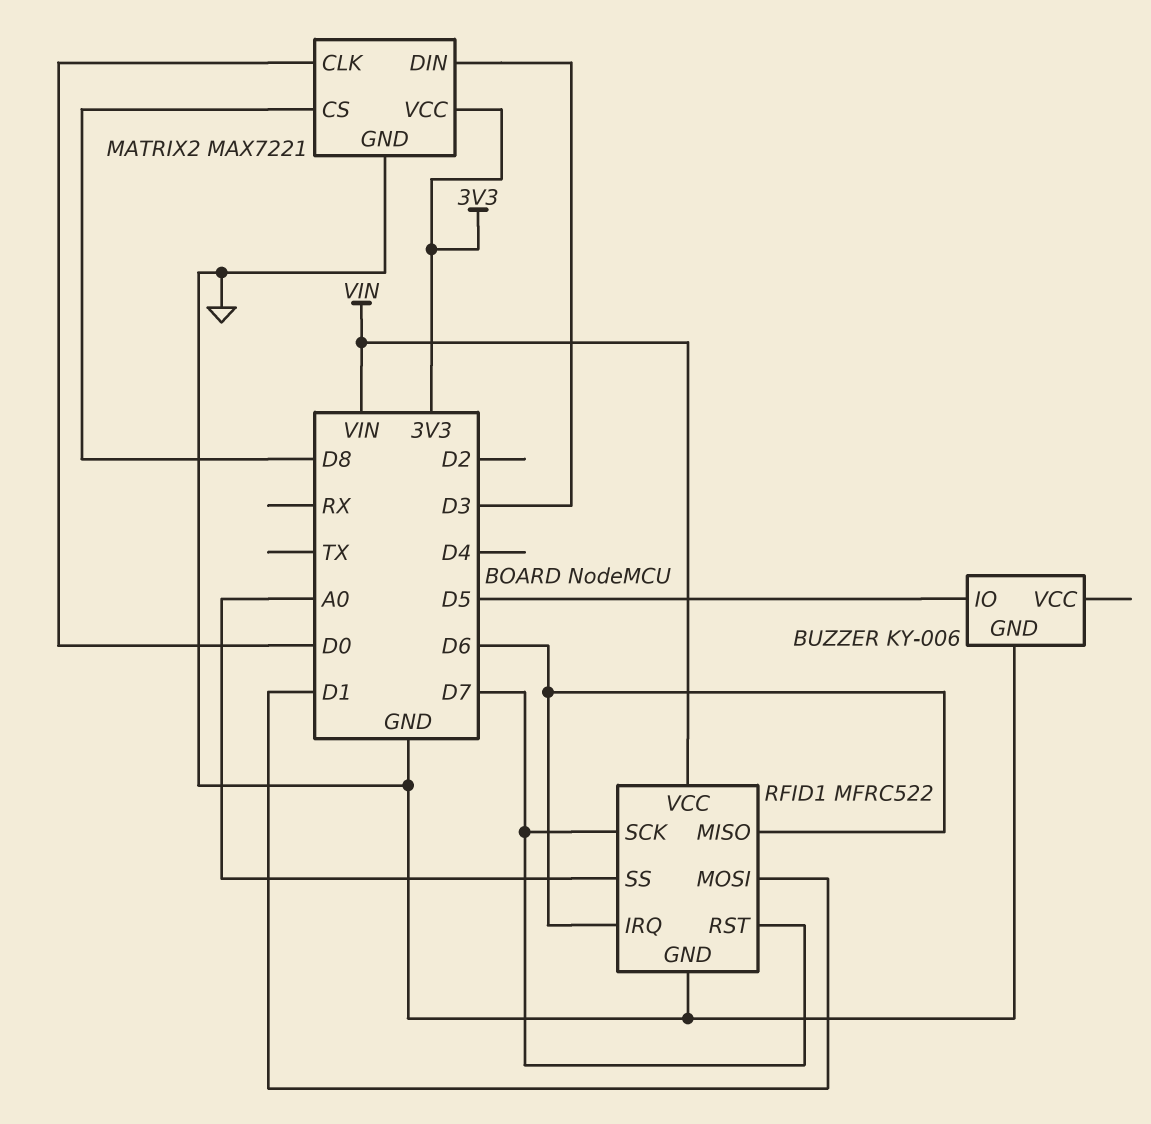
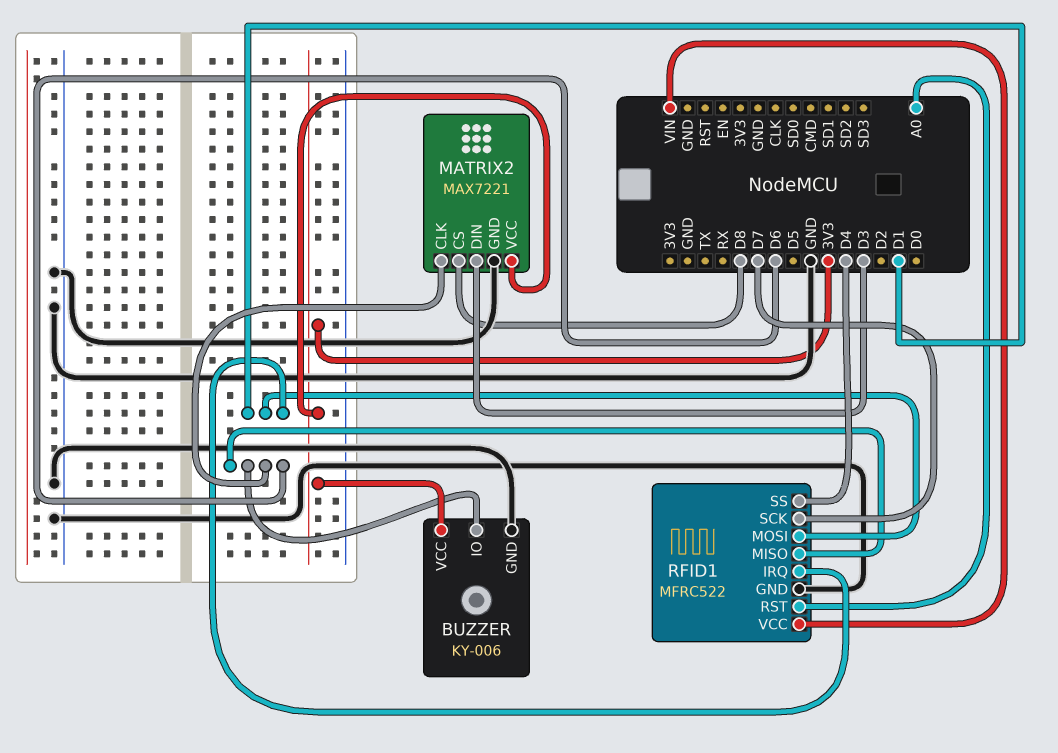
BUZZER pin IO: D5 -> D6
BUZZER pin VCC: none -> 3V3
MATRIX2 pin CLK: D0 -> D6
RFID1 pin IRQ: D6 -> D1
RFID1 pin RST: D7 -> A0
RFID1 pin SS: A0 -> D4

